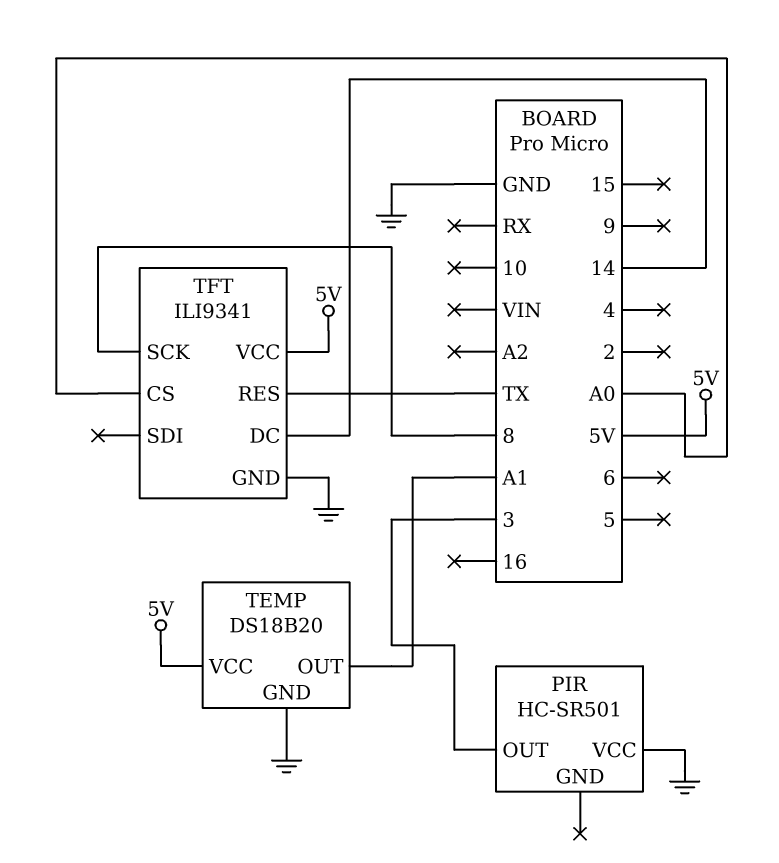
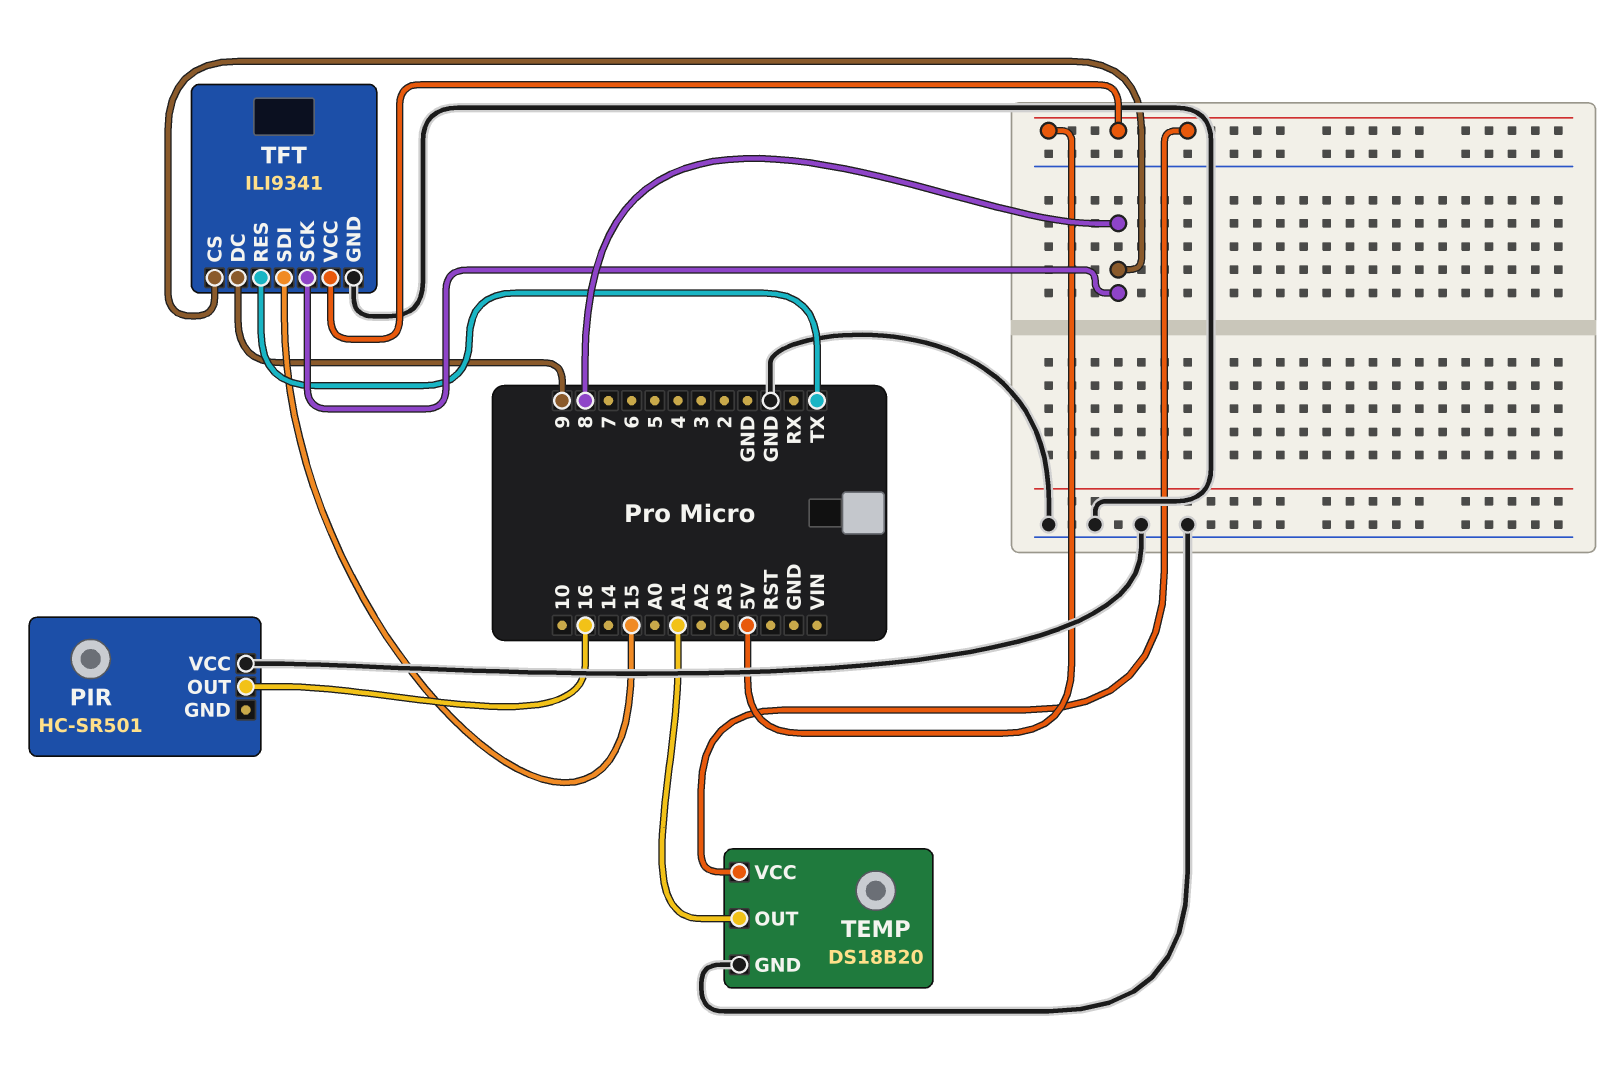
PIR pin OUT: 3 -> 16
TFT pin CS: A0 -> 8
TFT pin DC: 14 -> 9
TFT pin SDI: none -> 15

